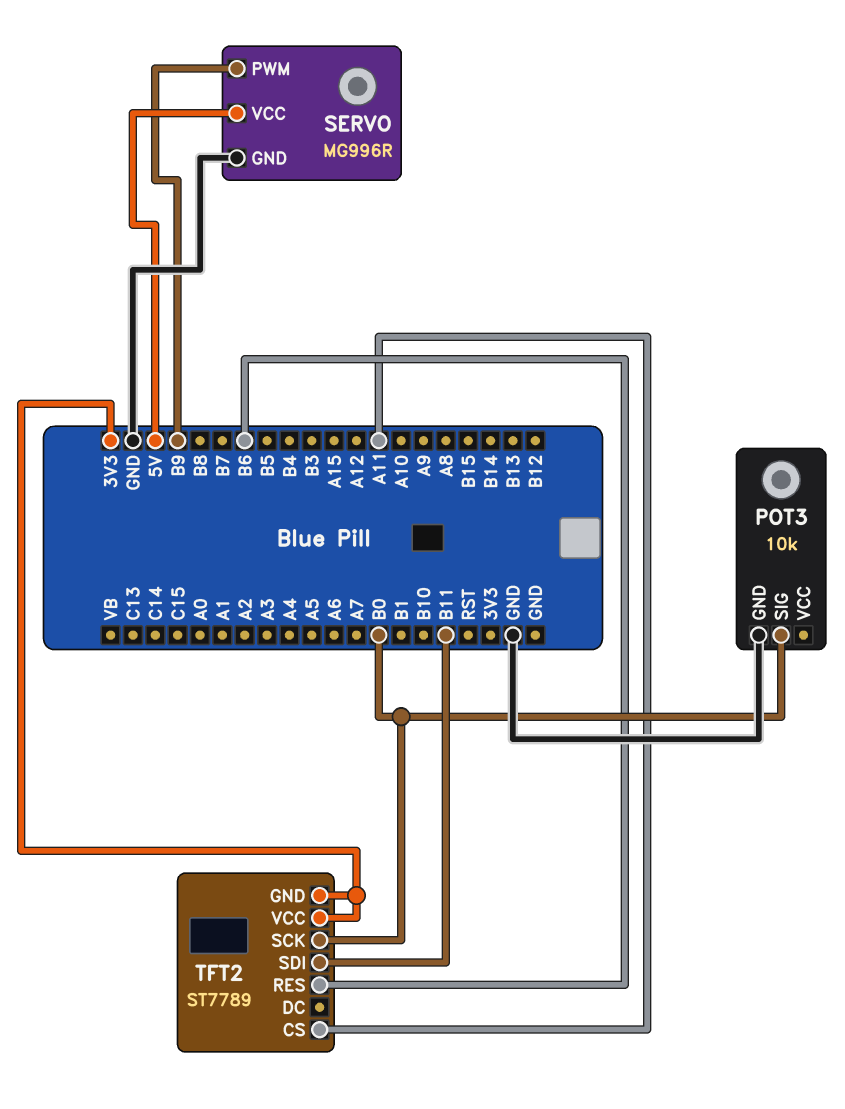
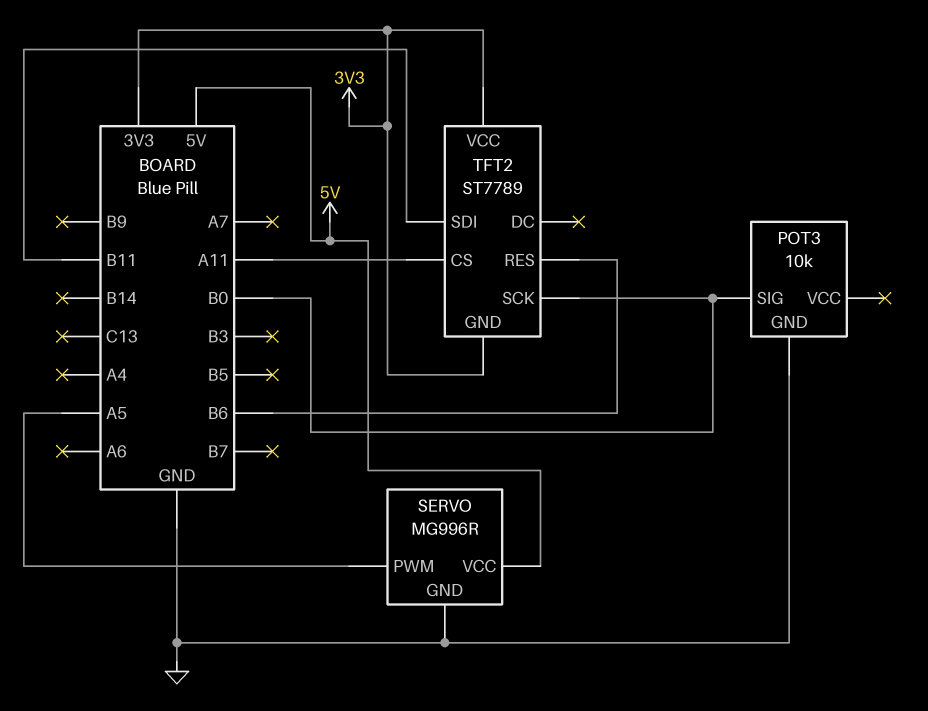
SERVO pin PWM: B9 -> A5

